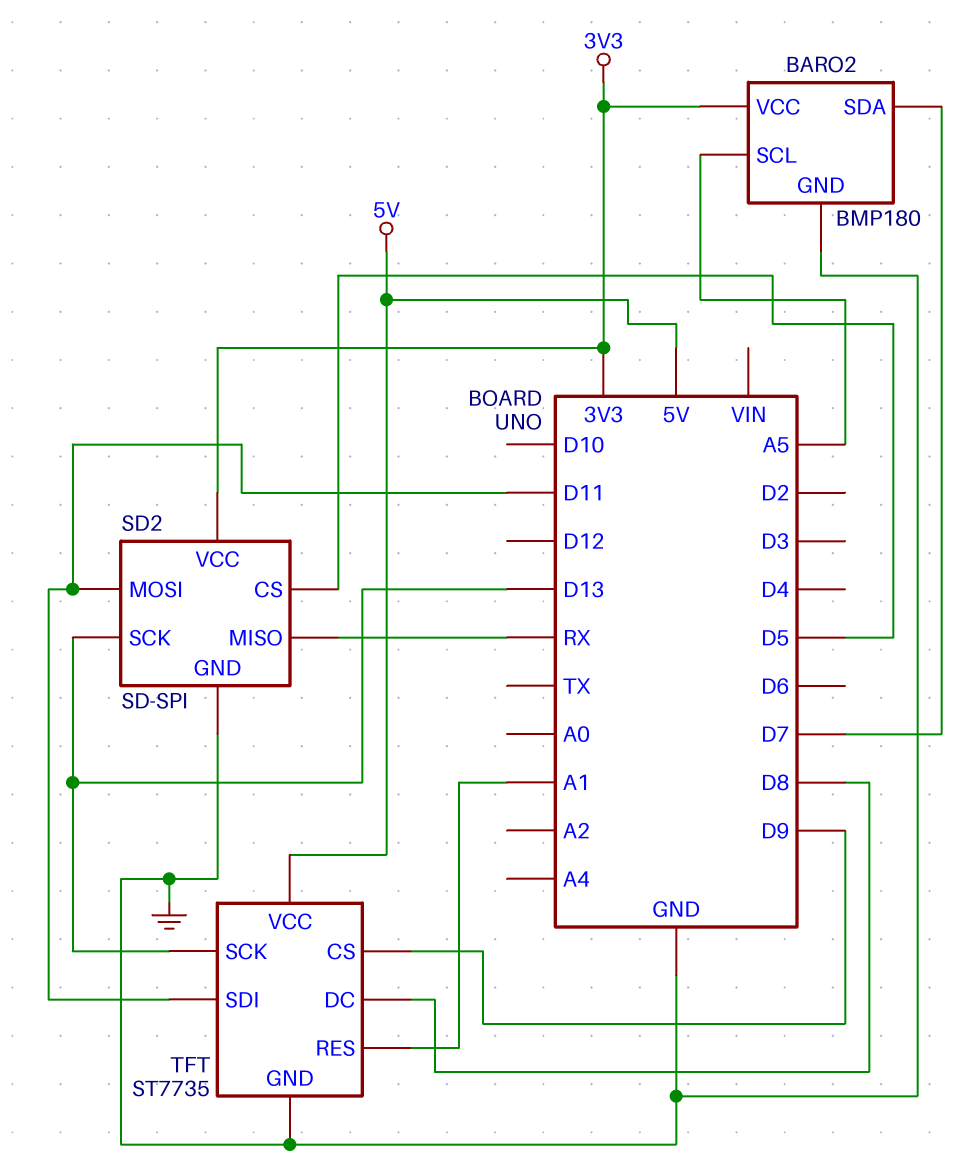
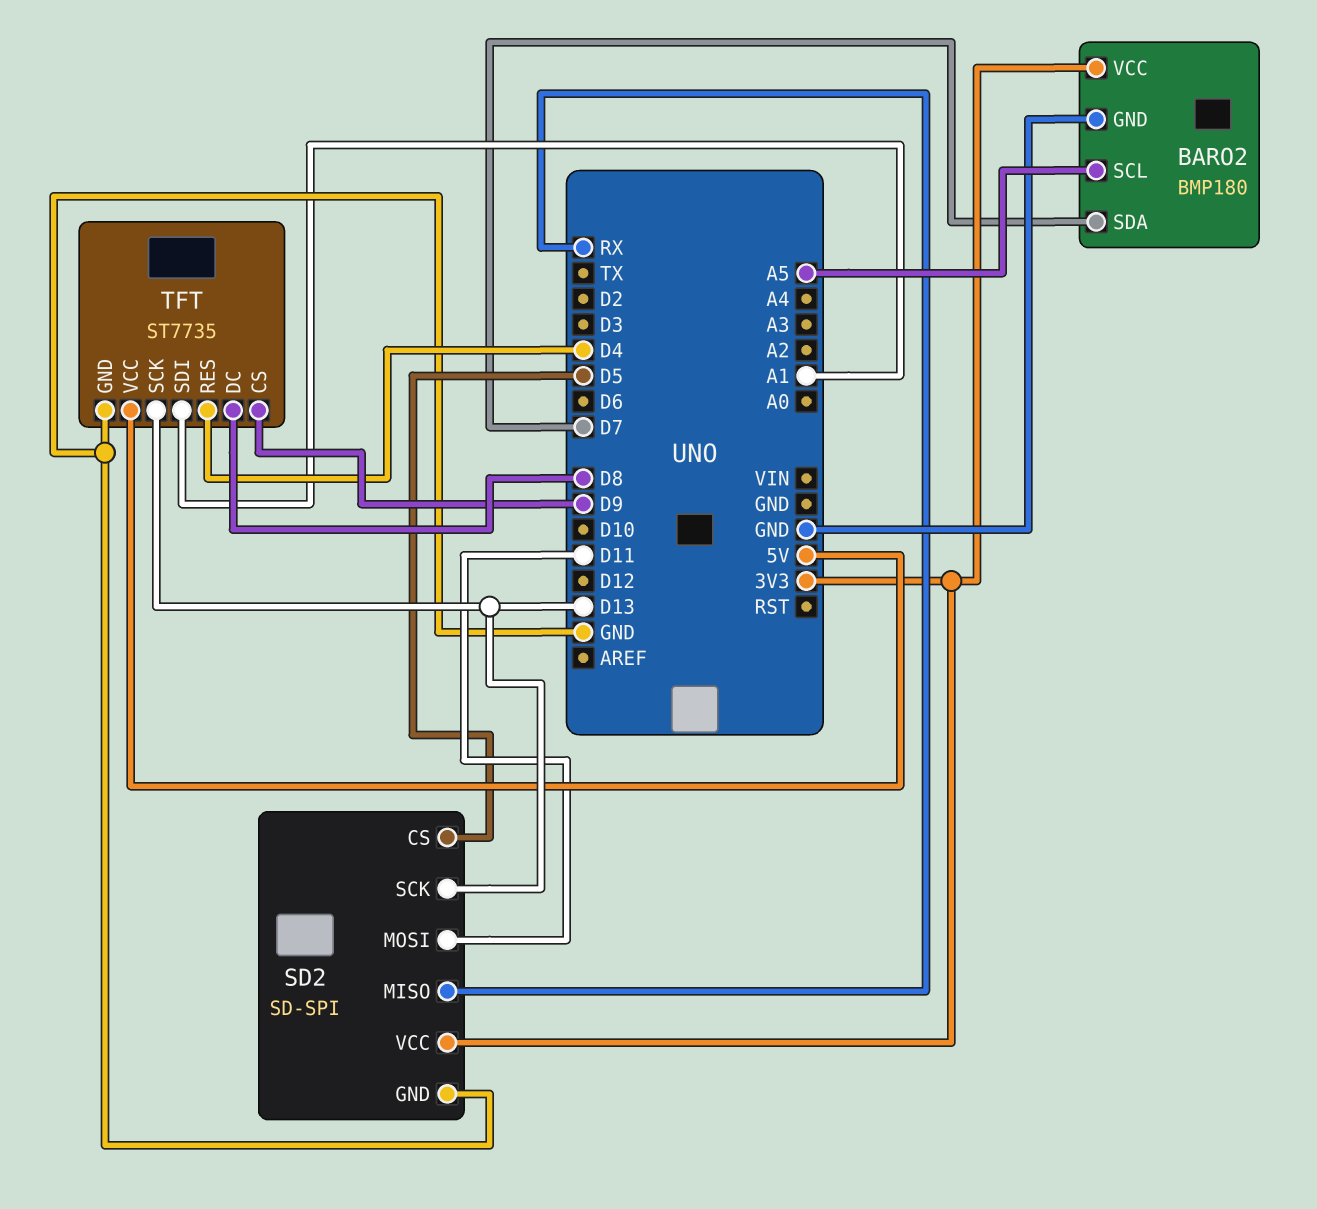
TFT pin RES: A1 -> D4
TFT pin SDI: D11 -> A1

